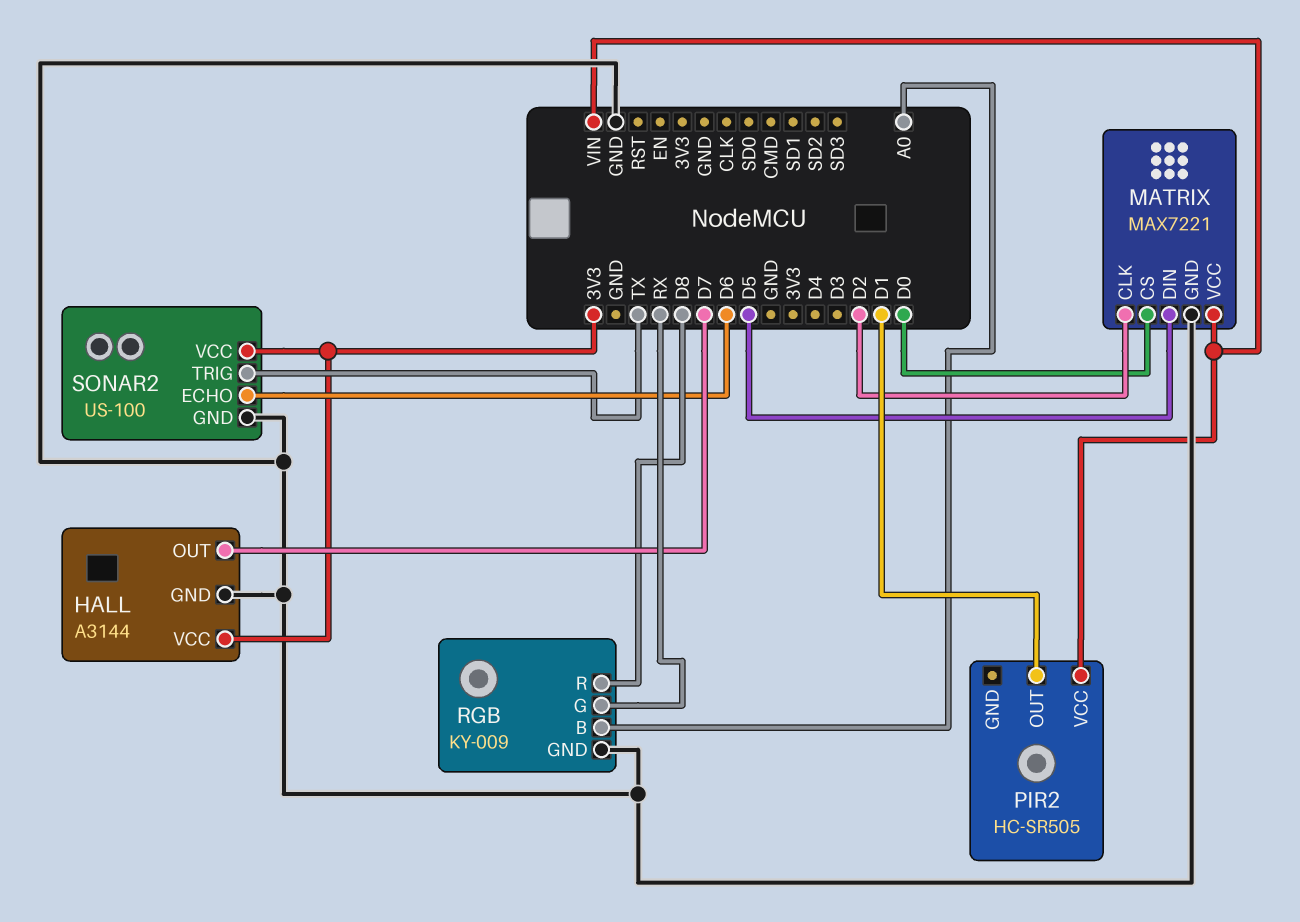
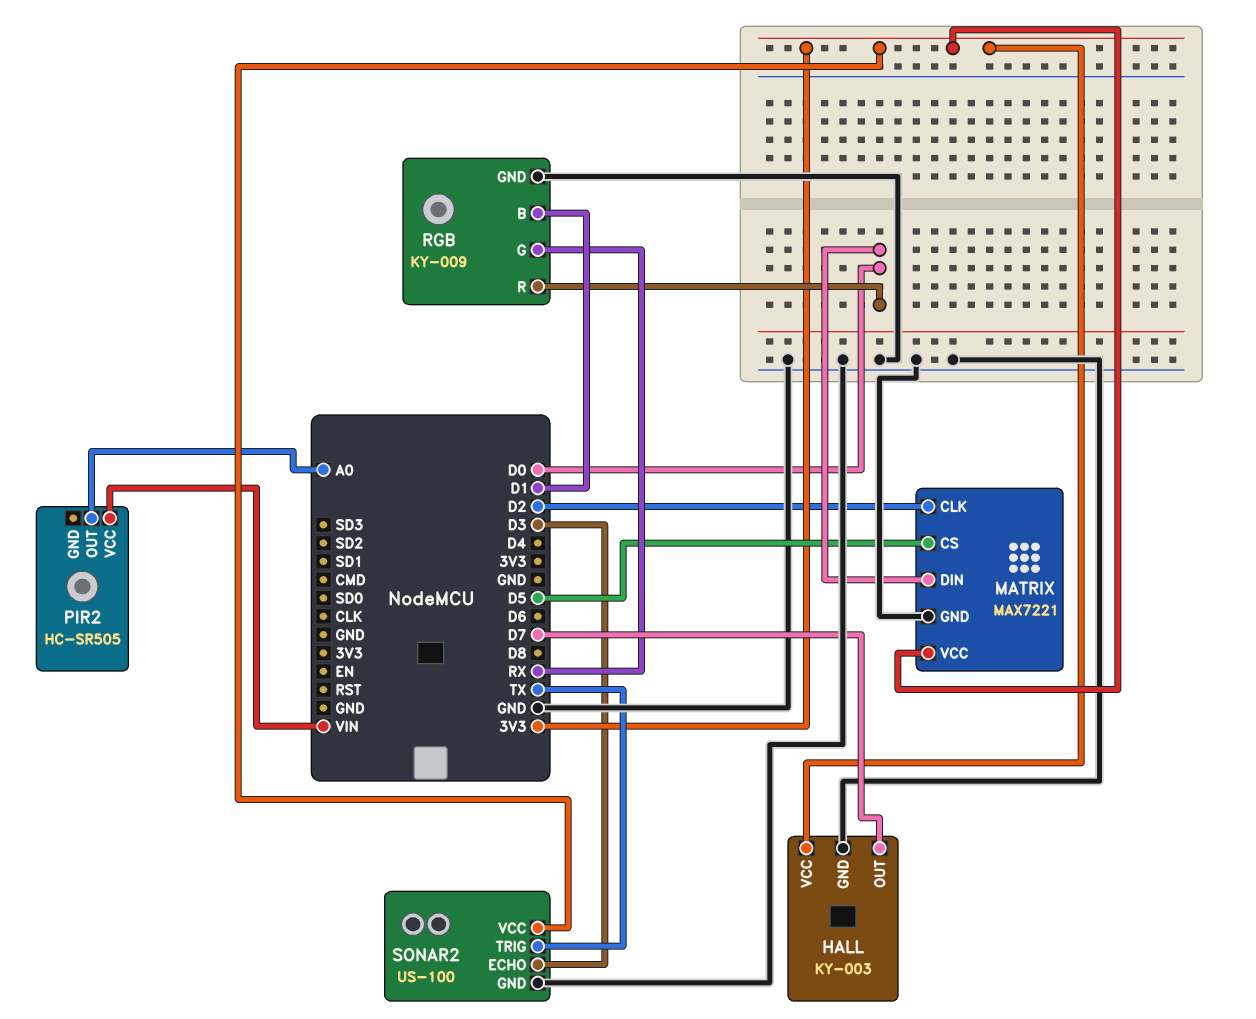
HALL: A3144 -> KY-003
MATRIX pin CS: D0 -> D5
MATRIX pin DIN: D5 -> D0
MATRIX pin VCC: VIN -> 3V3
PIR2 pin OUT: D1 -> A0
RGB pin B: A0 -> D1
RGB pin R: D8 -> D0
SONAR2 pin ECHO: D6 -> D3

